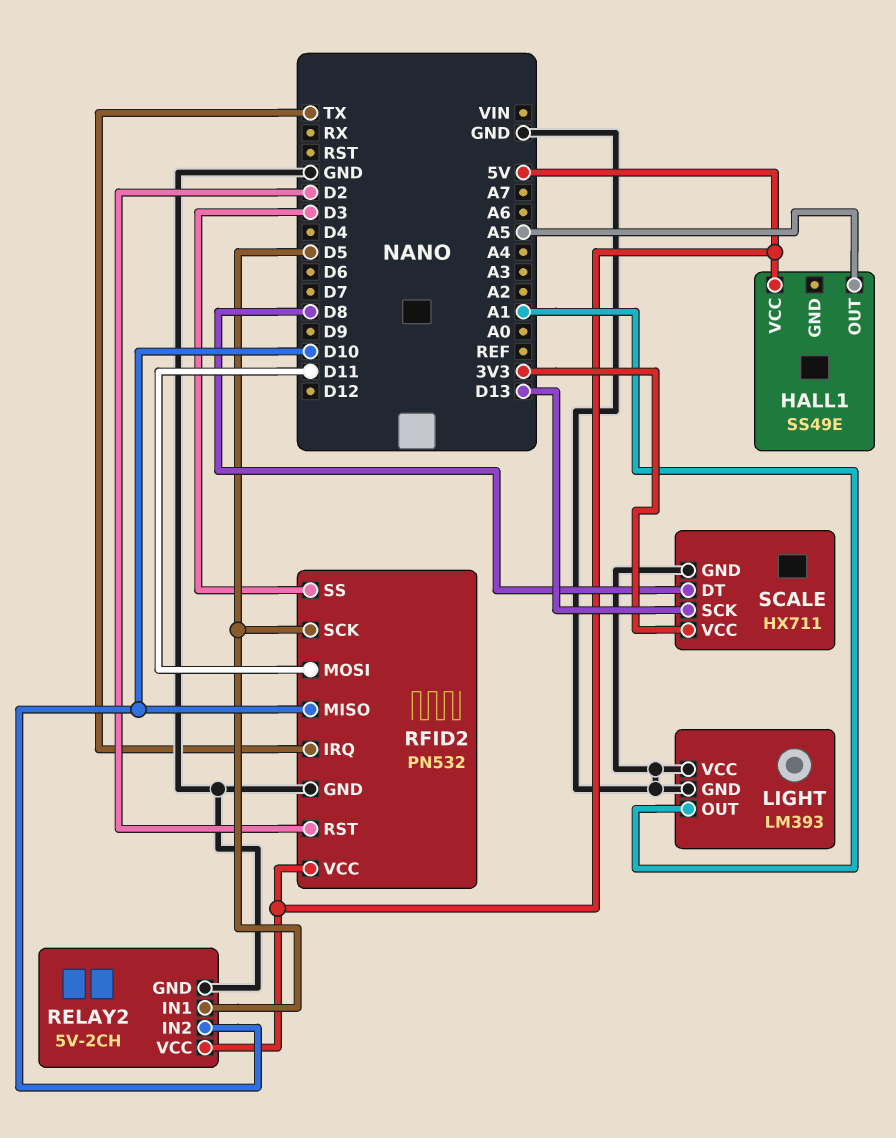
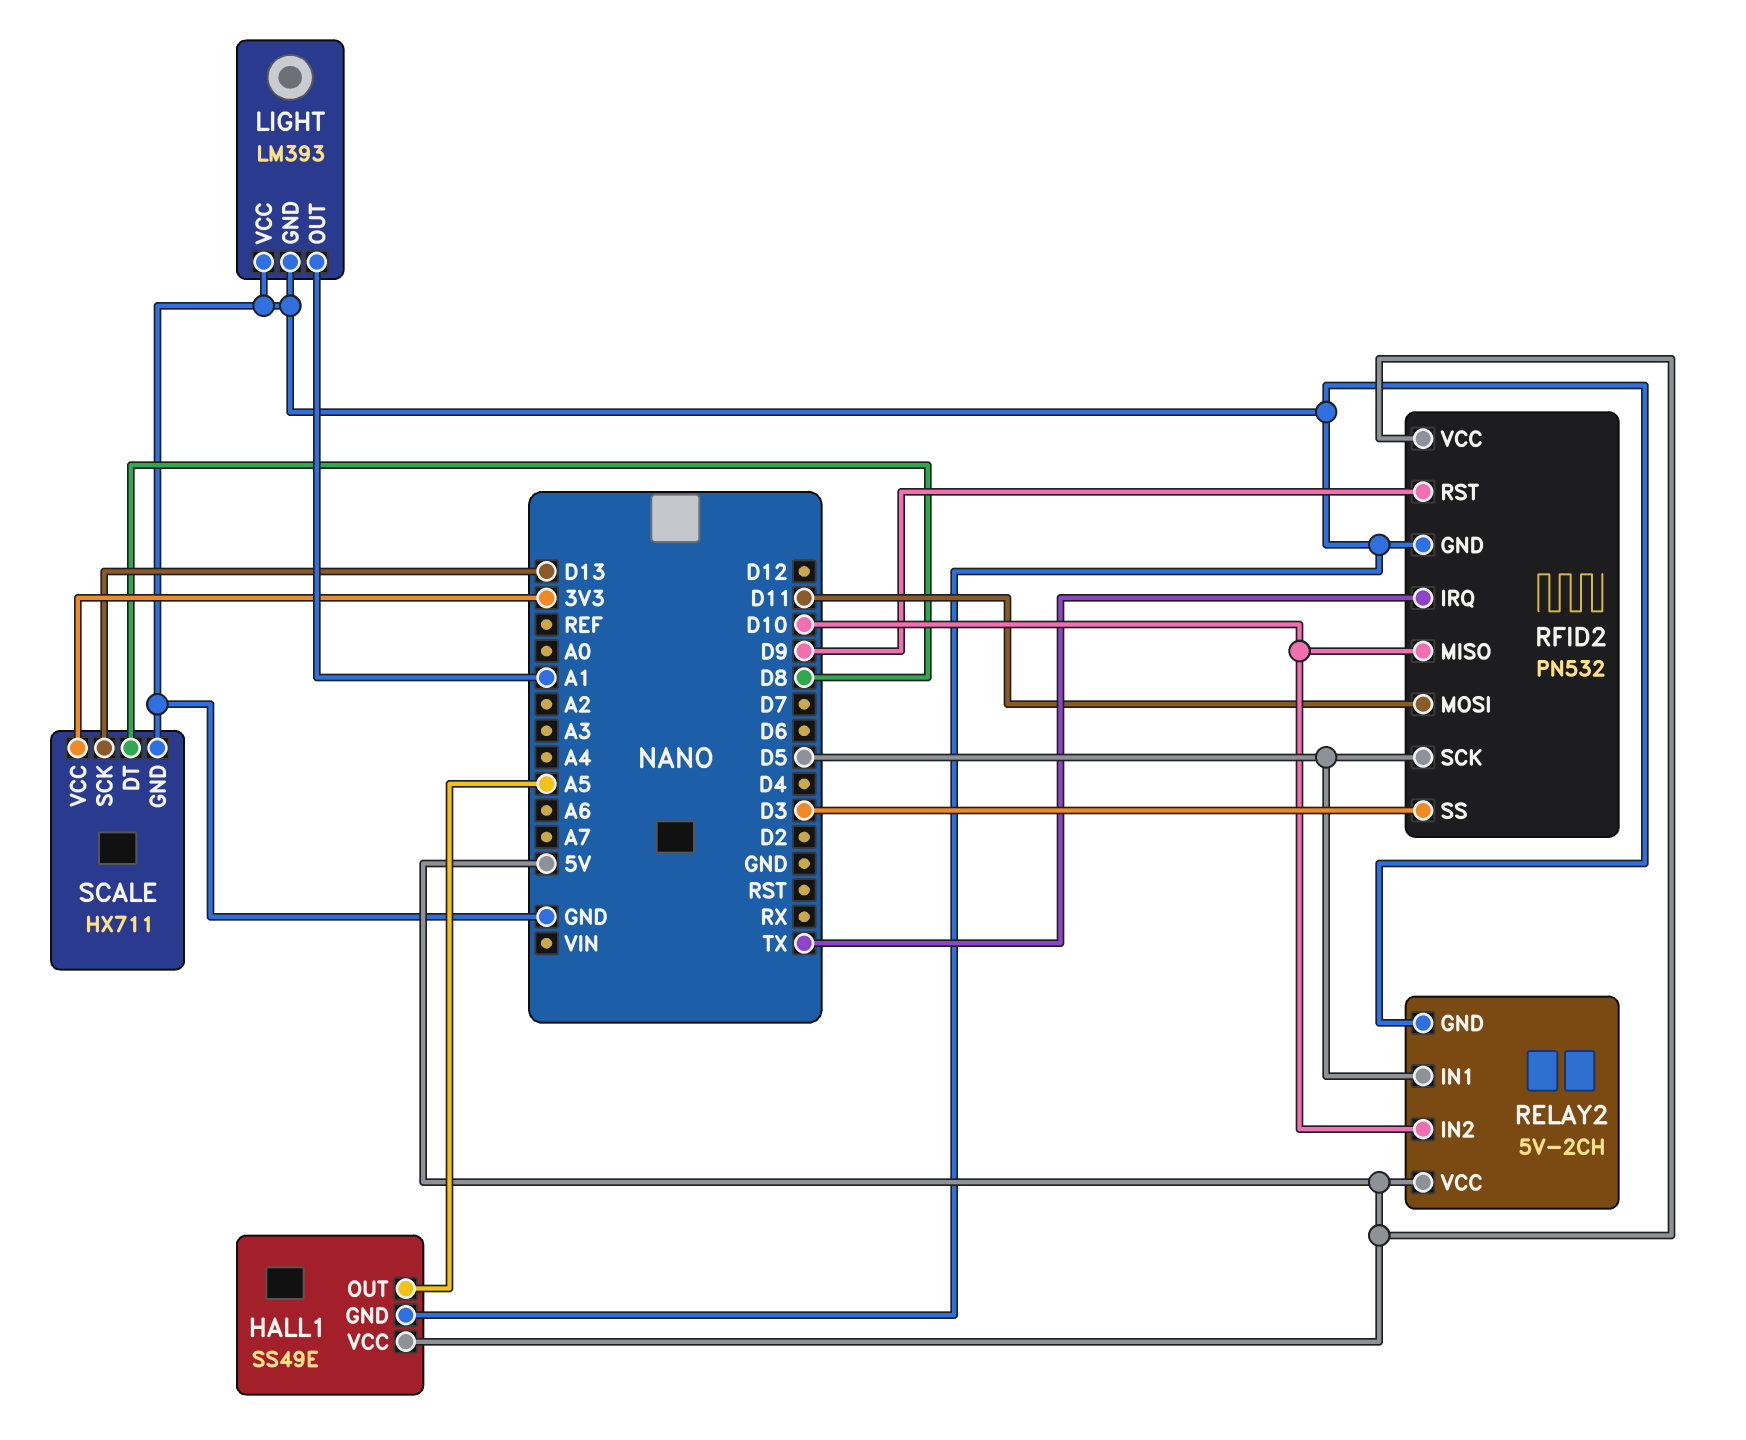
HALL1 pin GND: none -> GND
RFID2 pin RST: D2 -> D9

